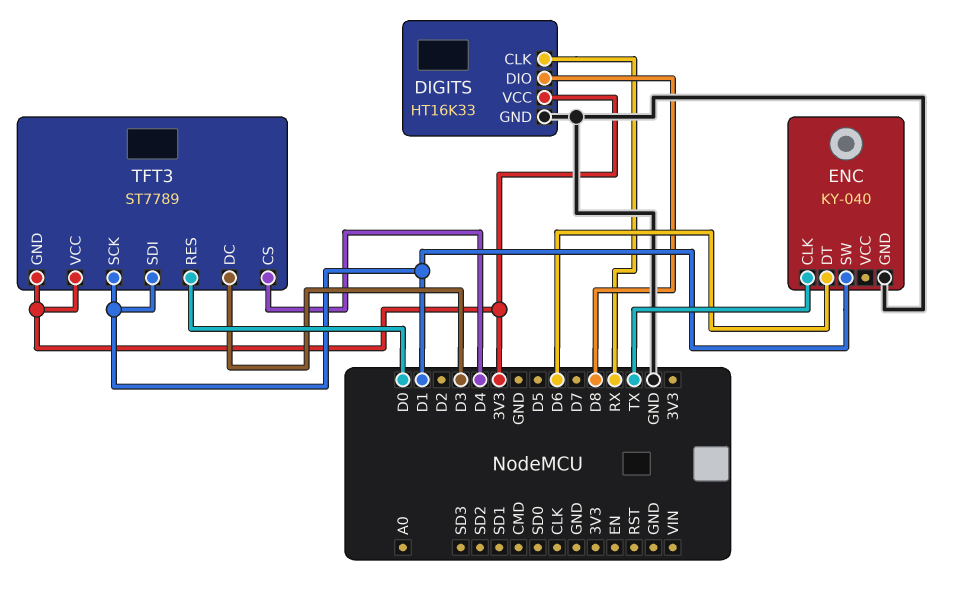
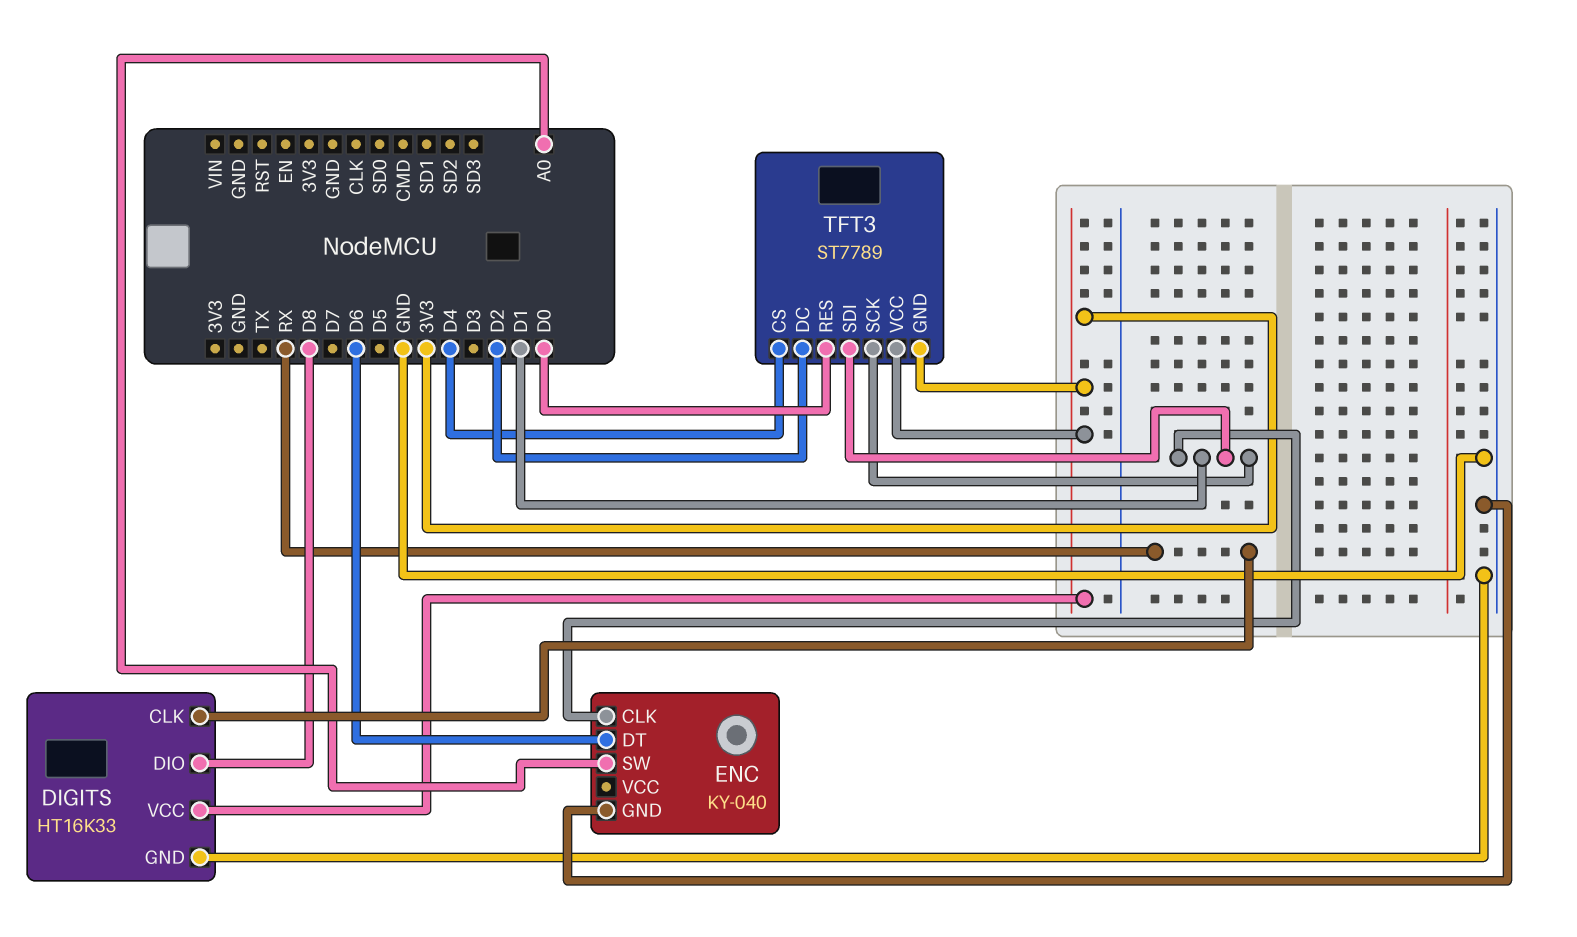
ENC pin CLK: TX -> D1
ENC pin SW: D1 -> A0
TFT3 pin DC: D3 -> D2

